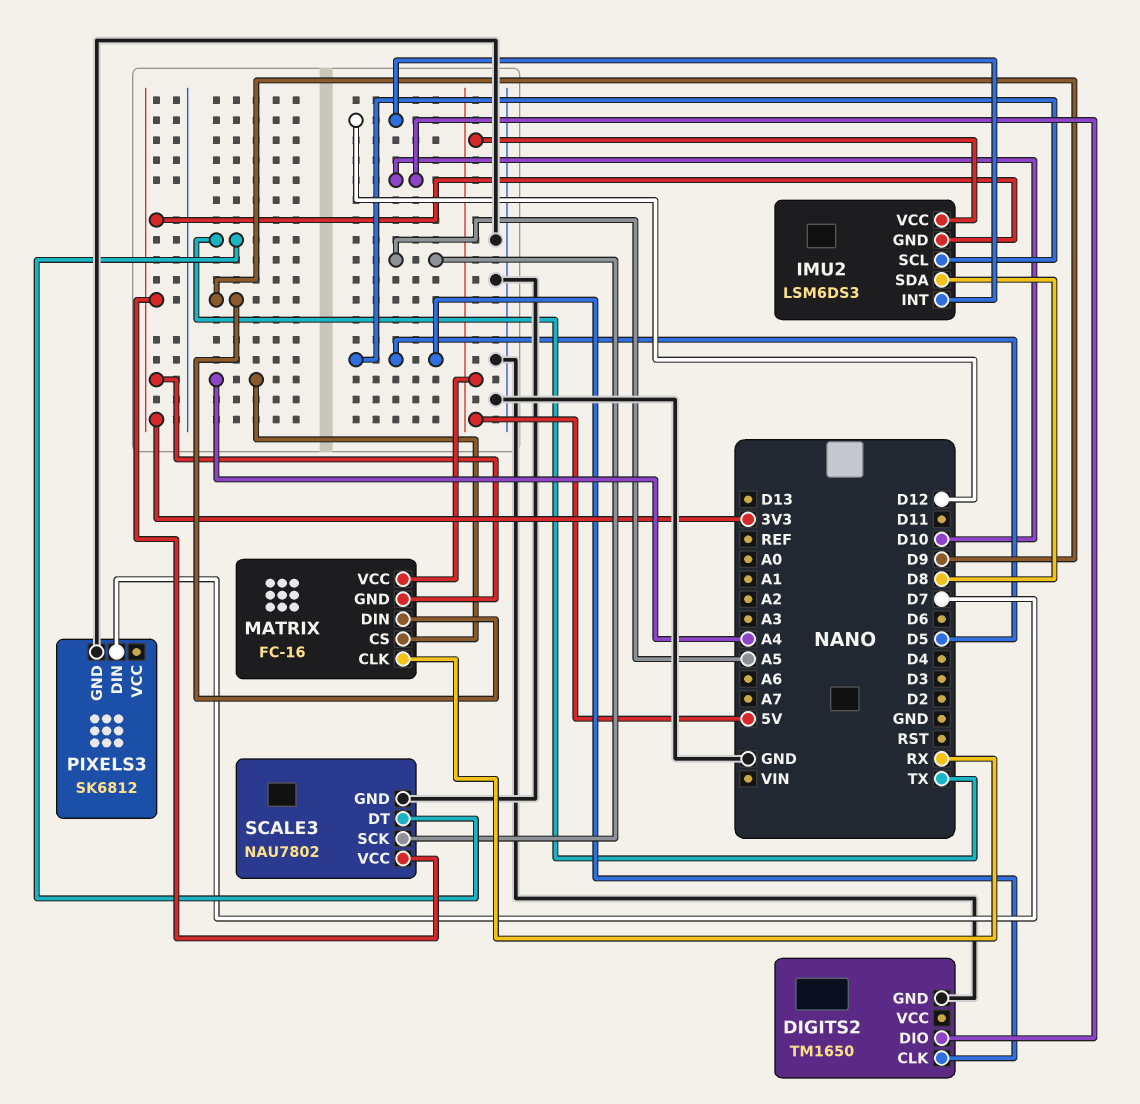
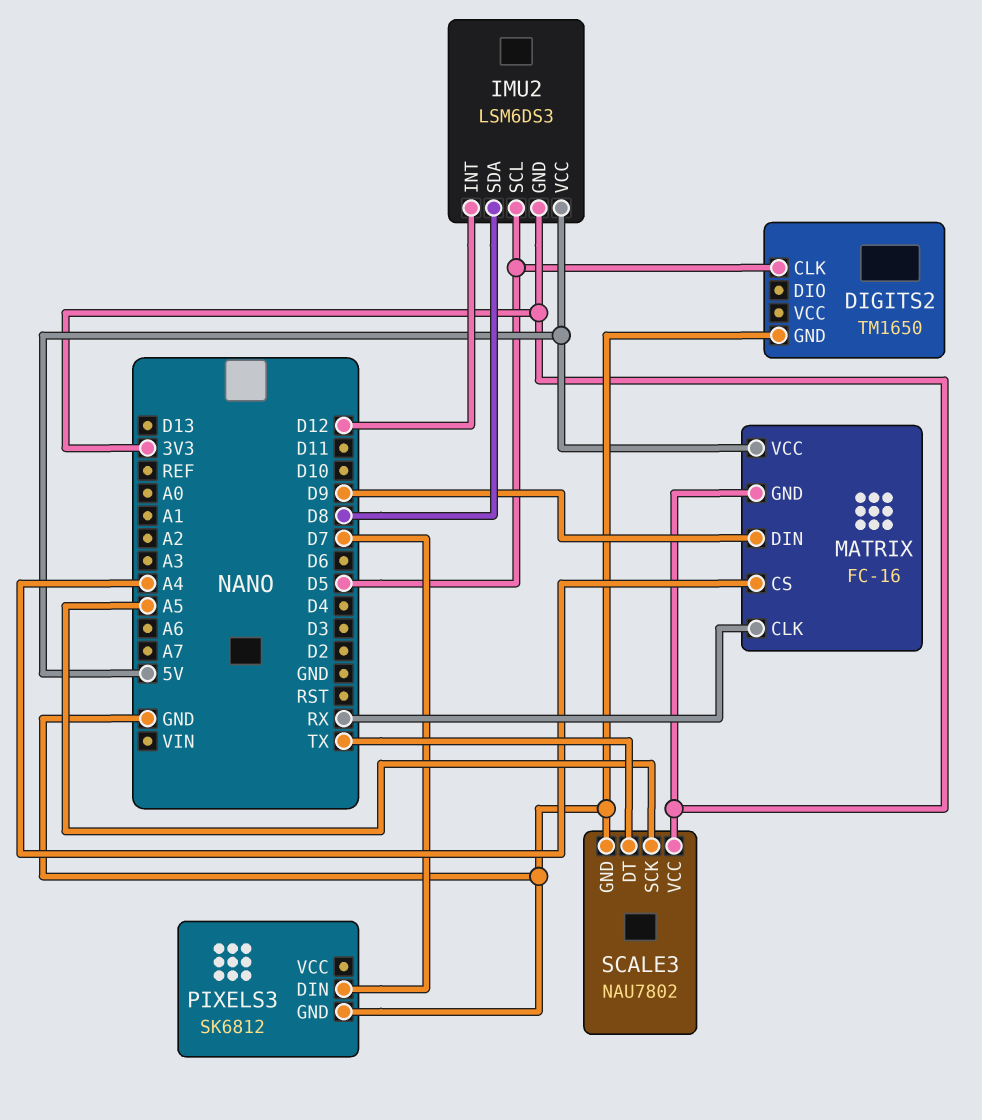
DIGITS2 pin DIO: D10 -> none

